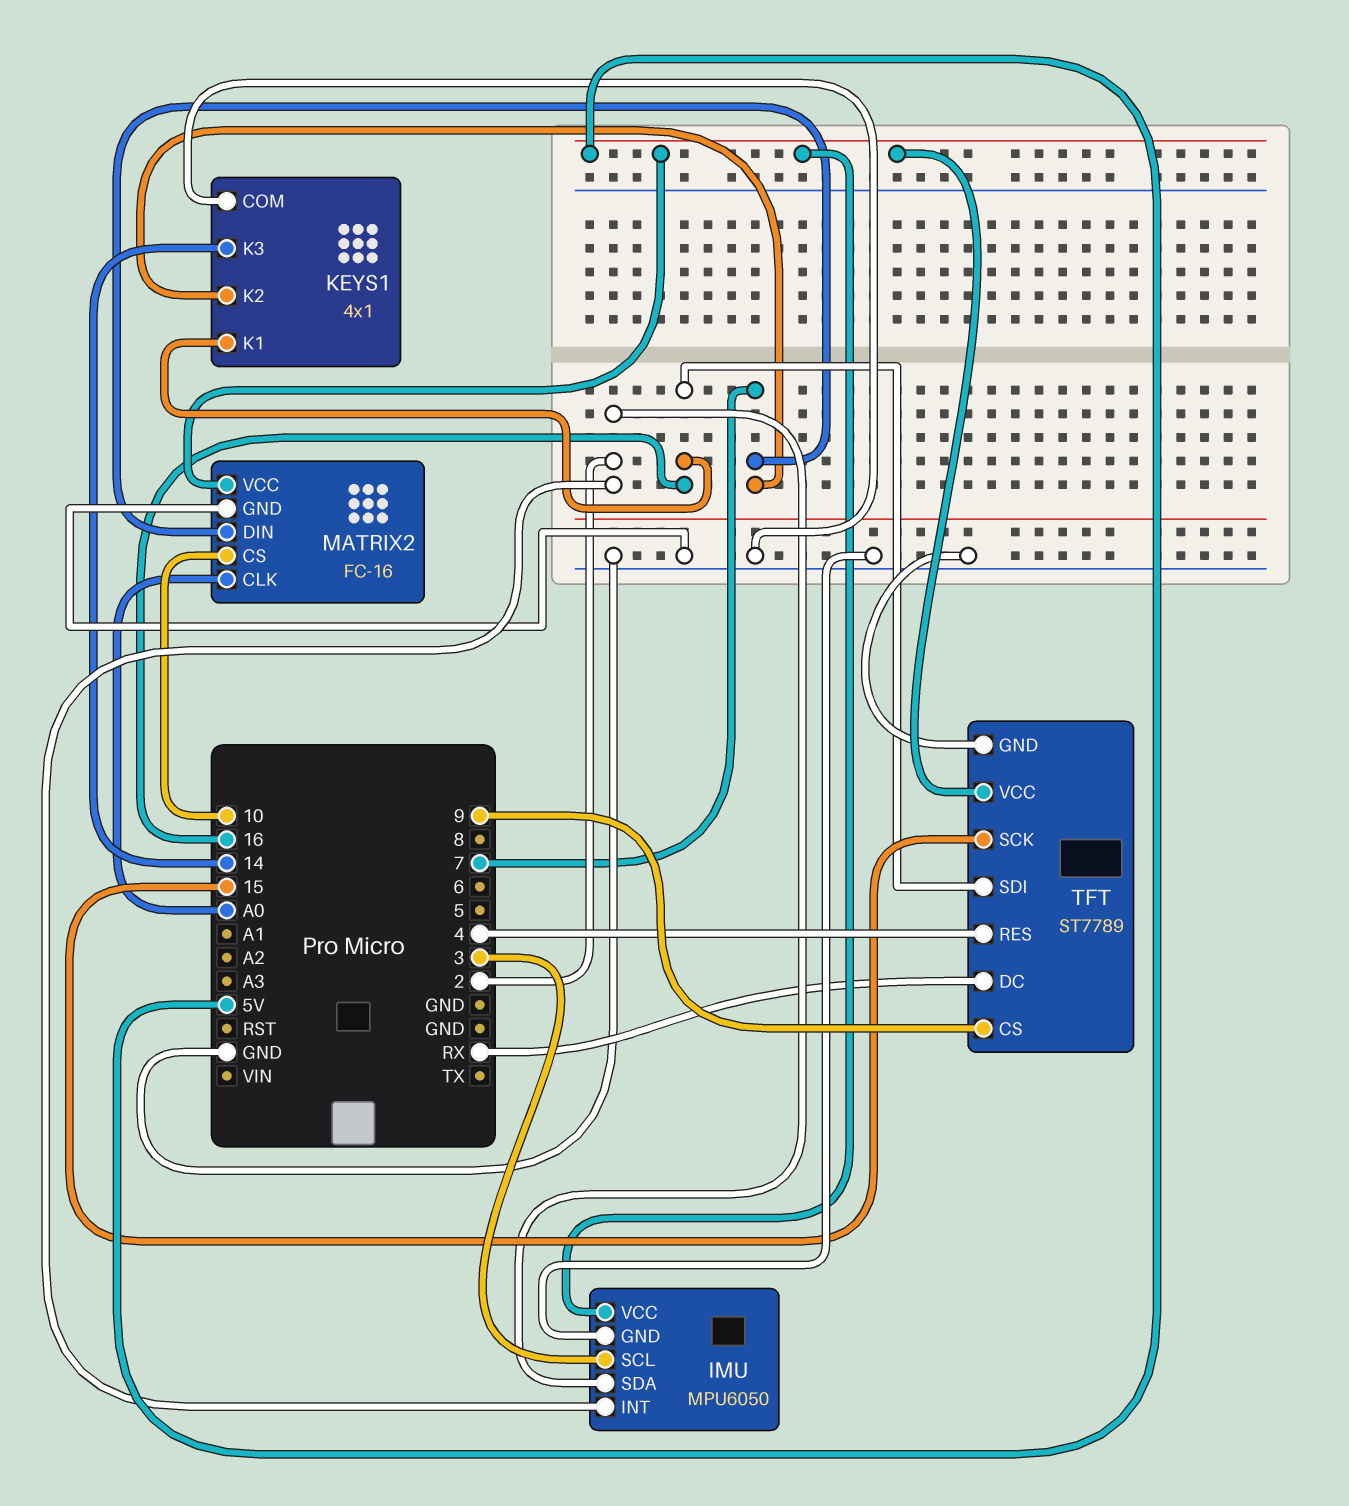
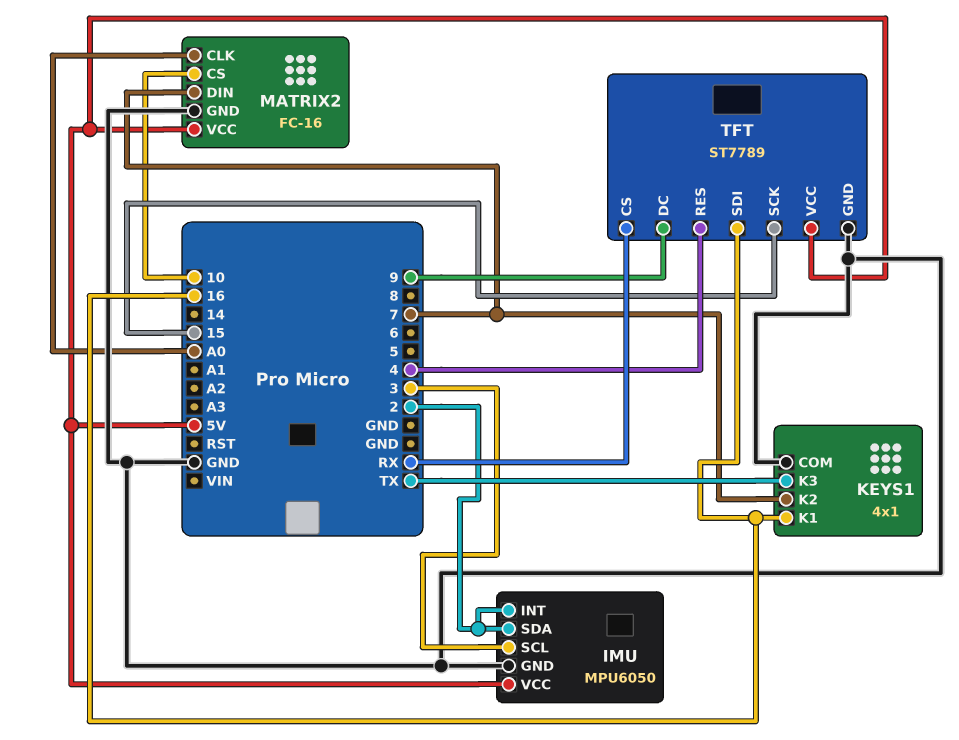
KEYS1 pin K3: 14 -> TX
TFT pin CS: 9 -> RX
TFT pin DC: RX -> 9

